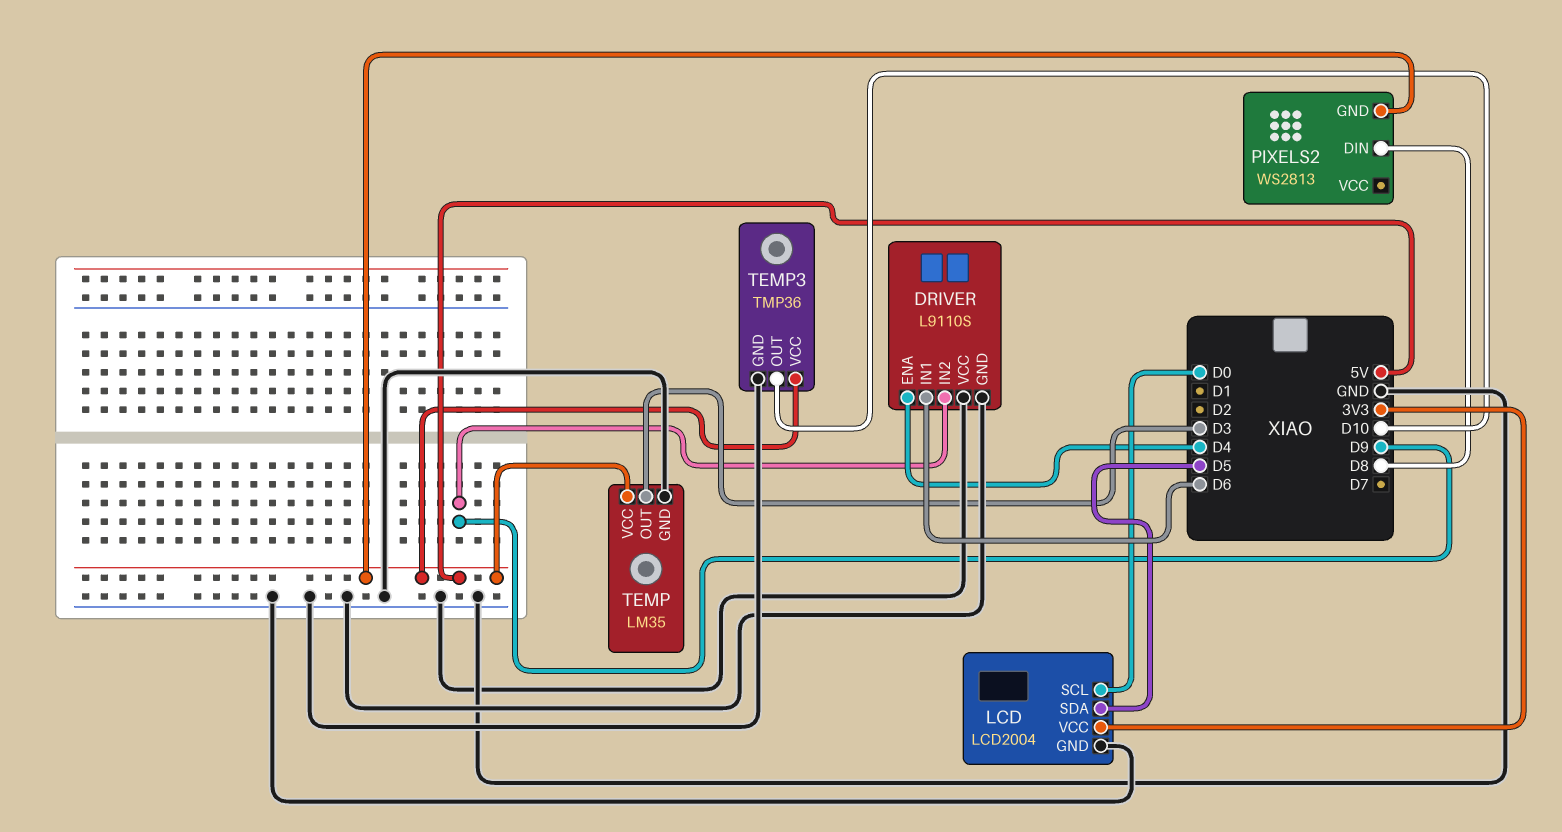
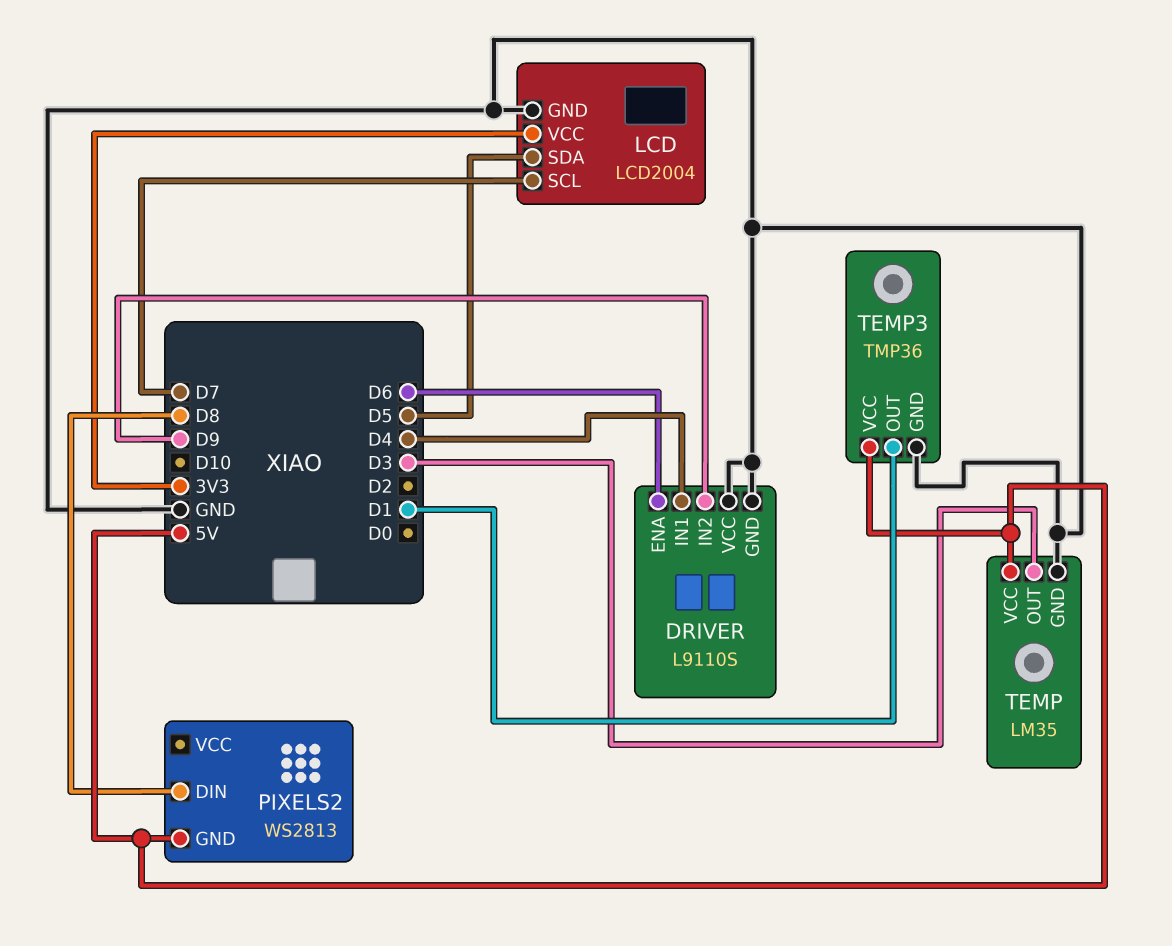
DRIVER pin ENA: D4 -> D6
DRIVER pin IN1: D6 -> D4
LCD pin SCL: D0 -> D7
TEMP3 pin OUT: D10 -> D1

